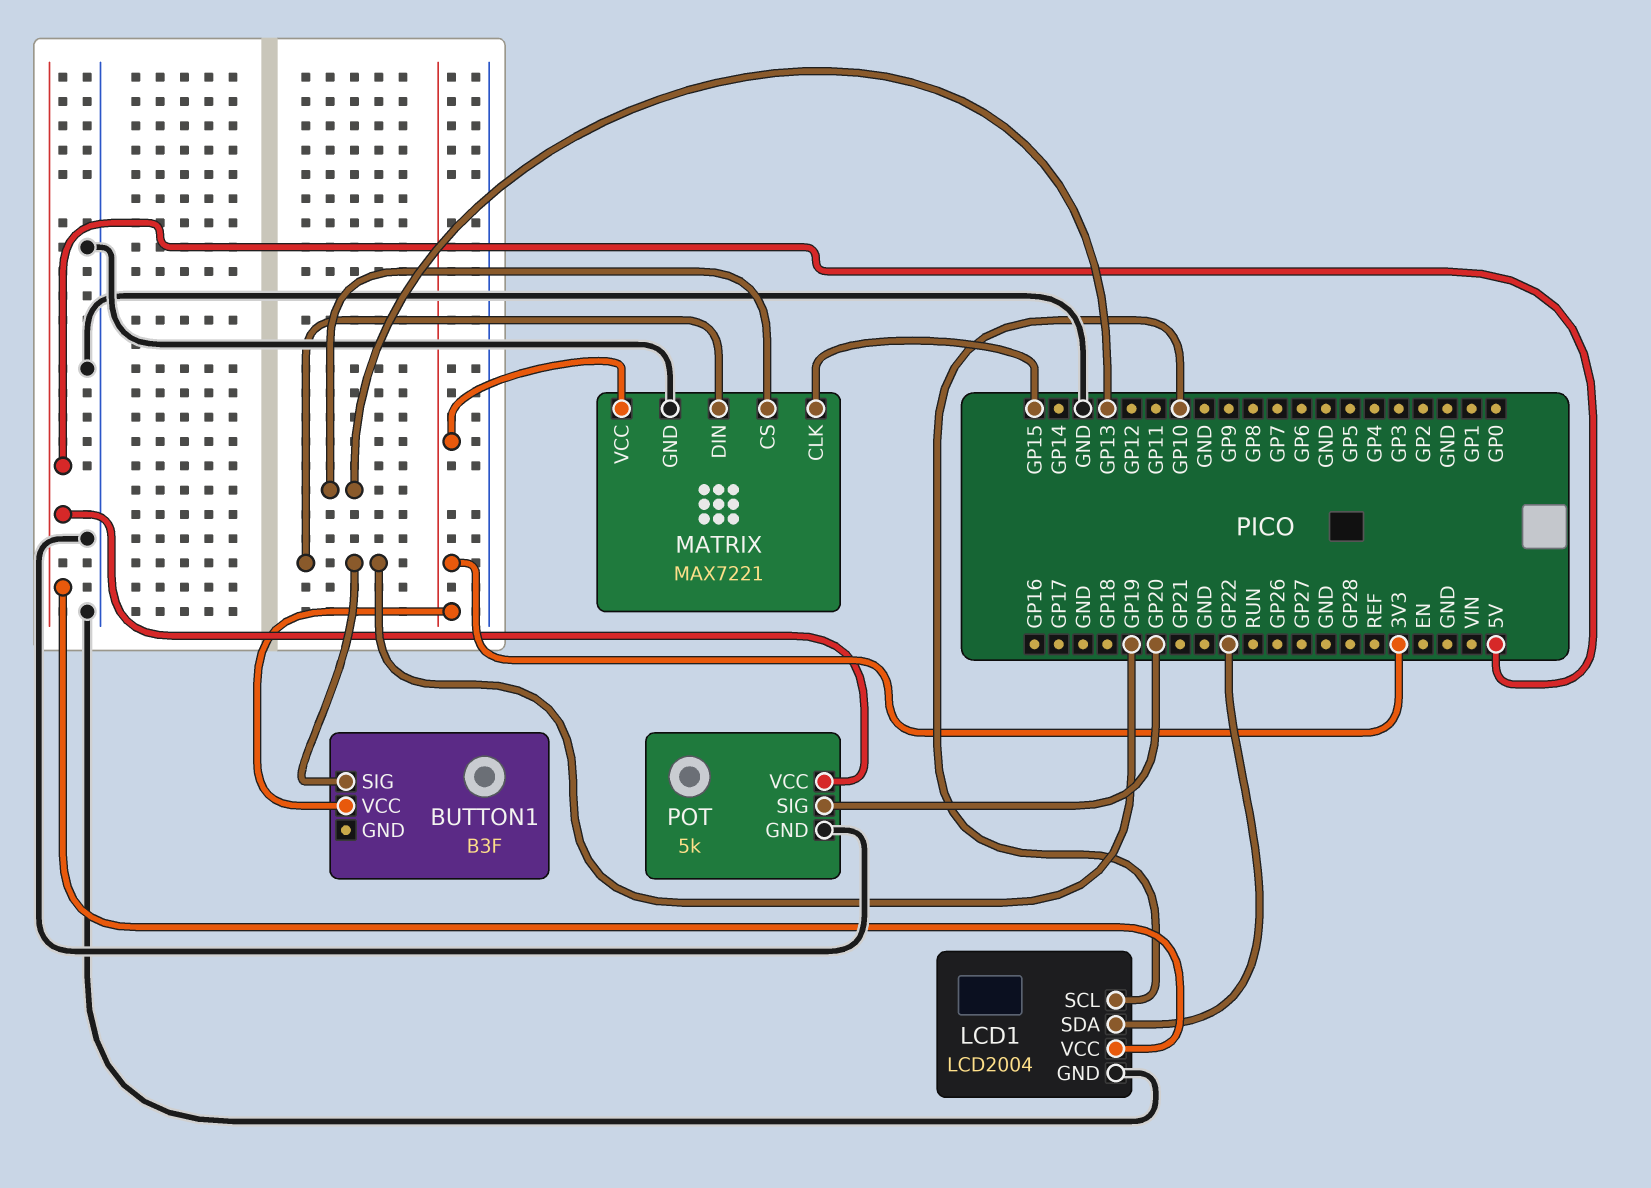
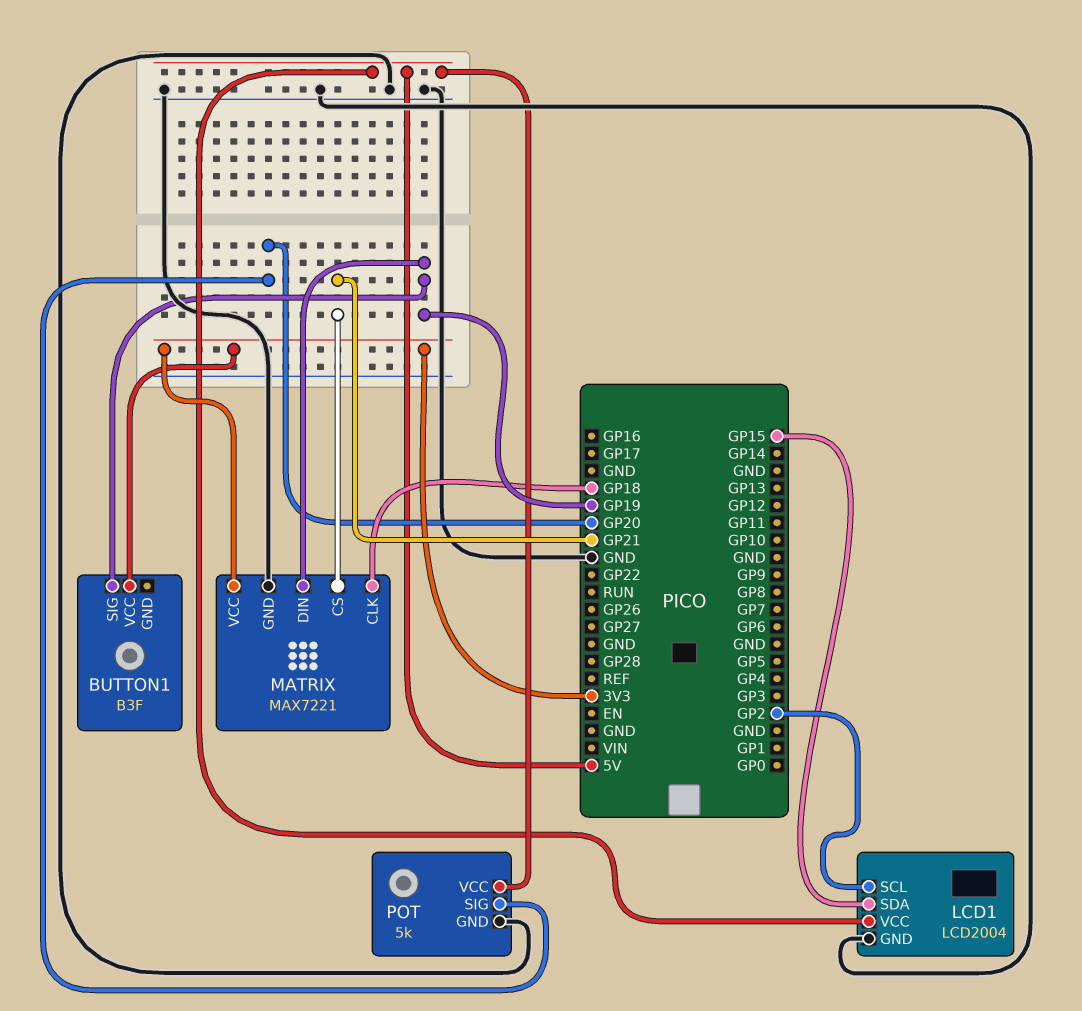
LCD1 pin SCL: GP10 -> GP2
LCD1 pin SDA: GP22 -> GP15
MATRIX pin CLK: GP15 -> GP18
MATRIX pin CS: GP13 -> GP21

